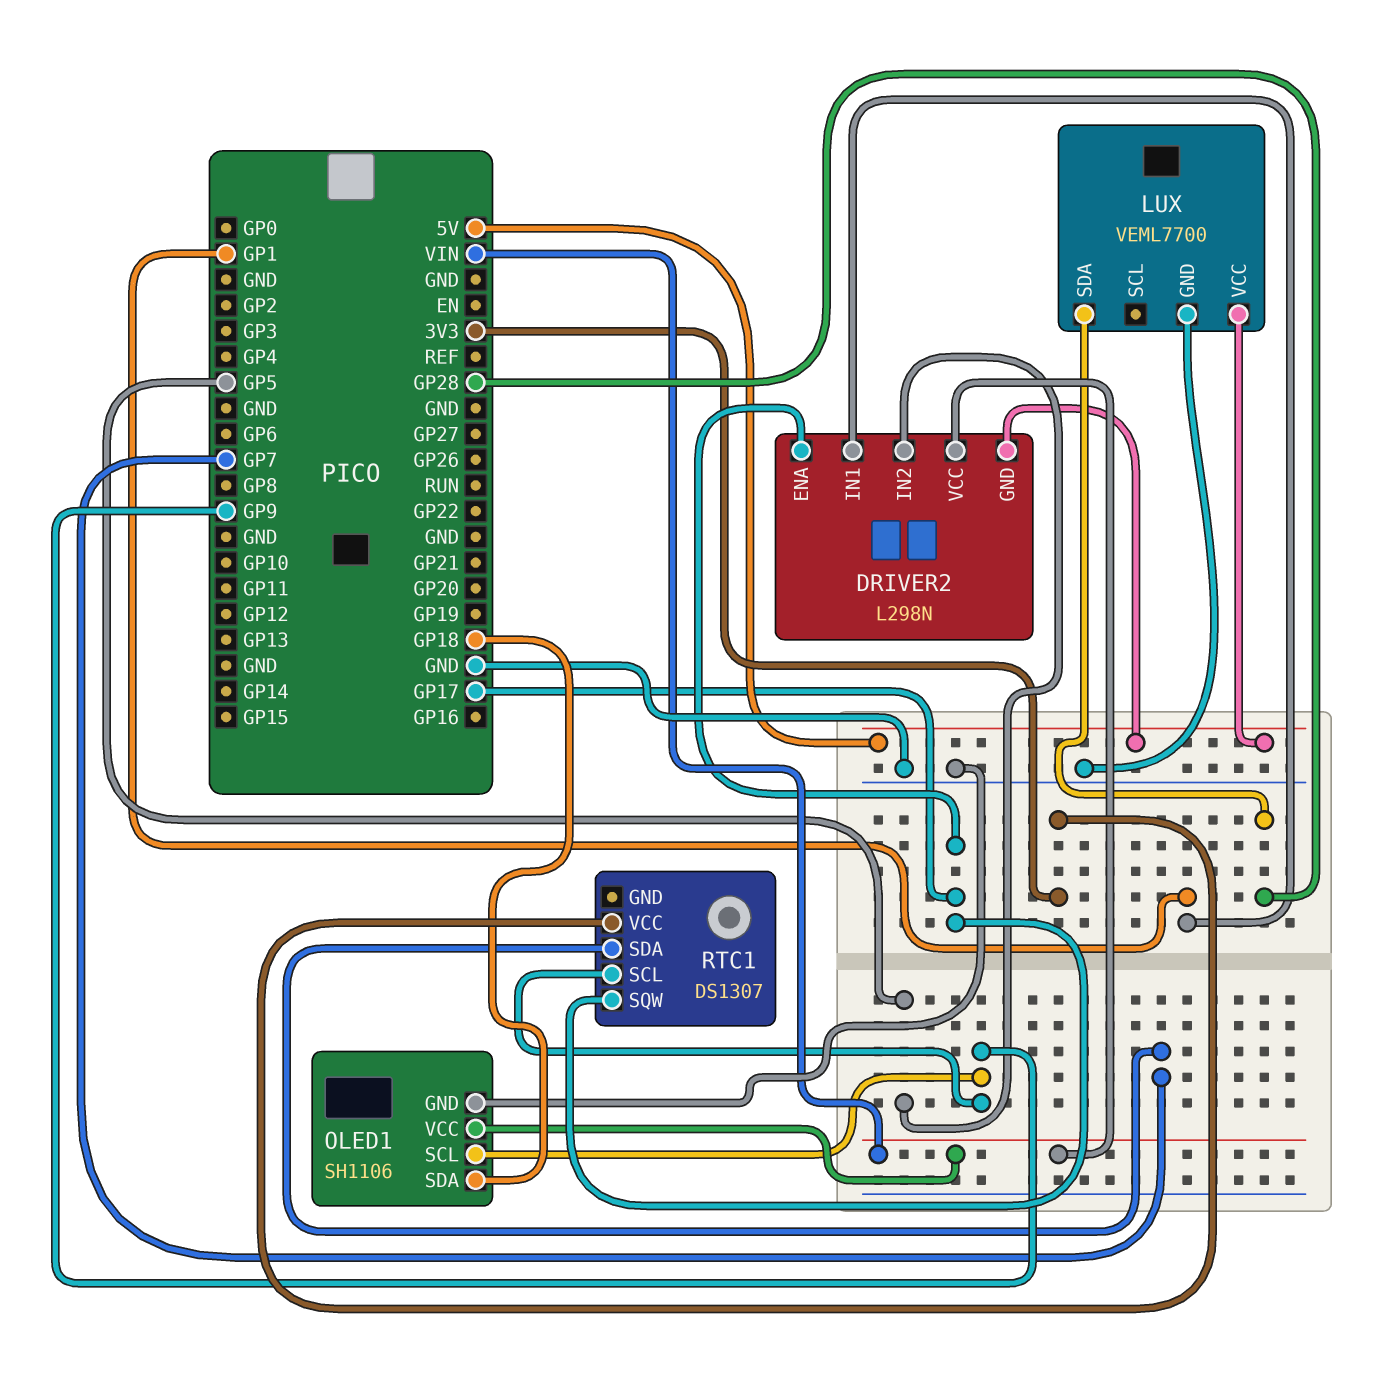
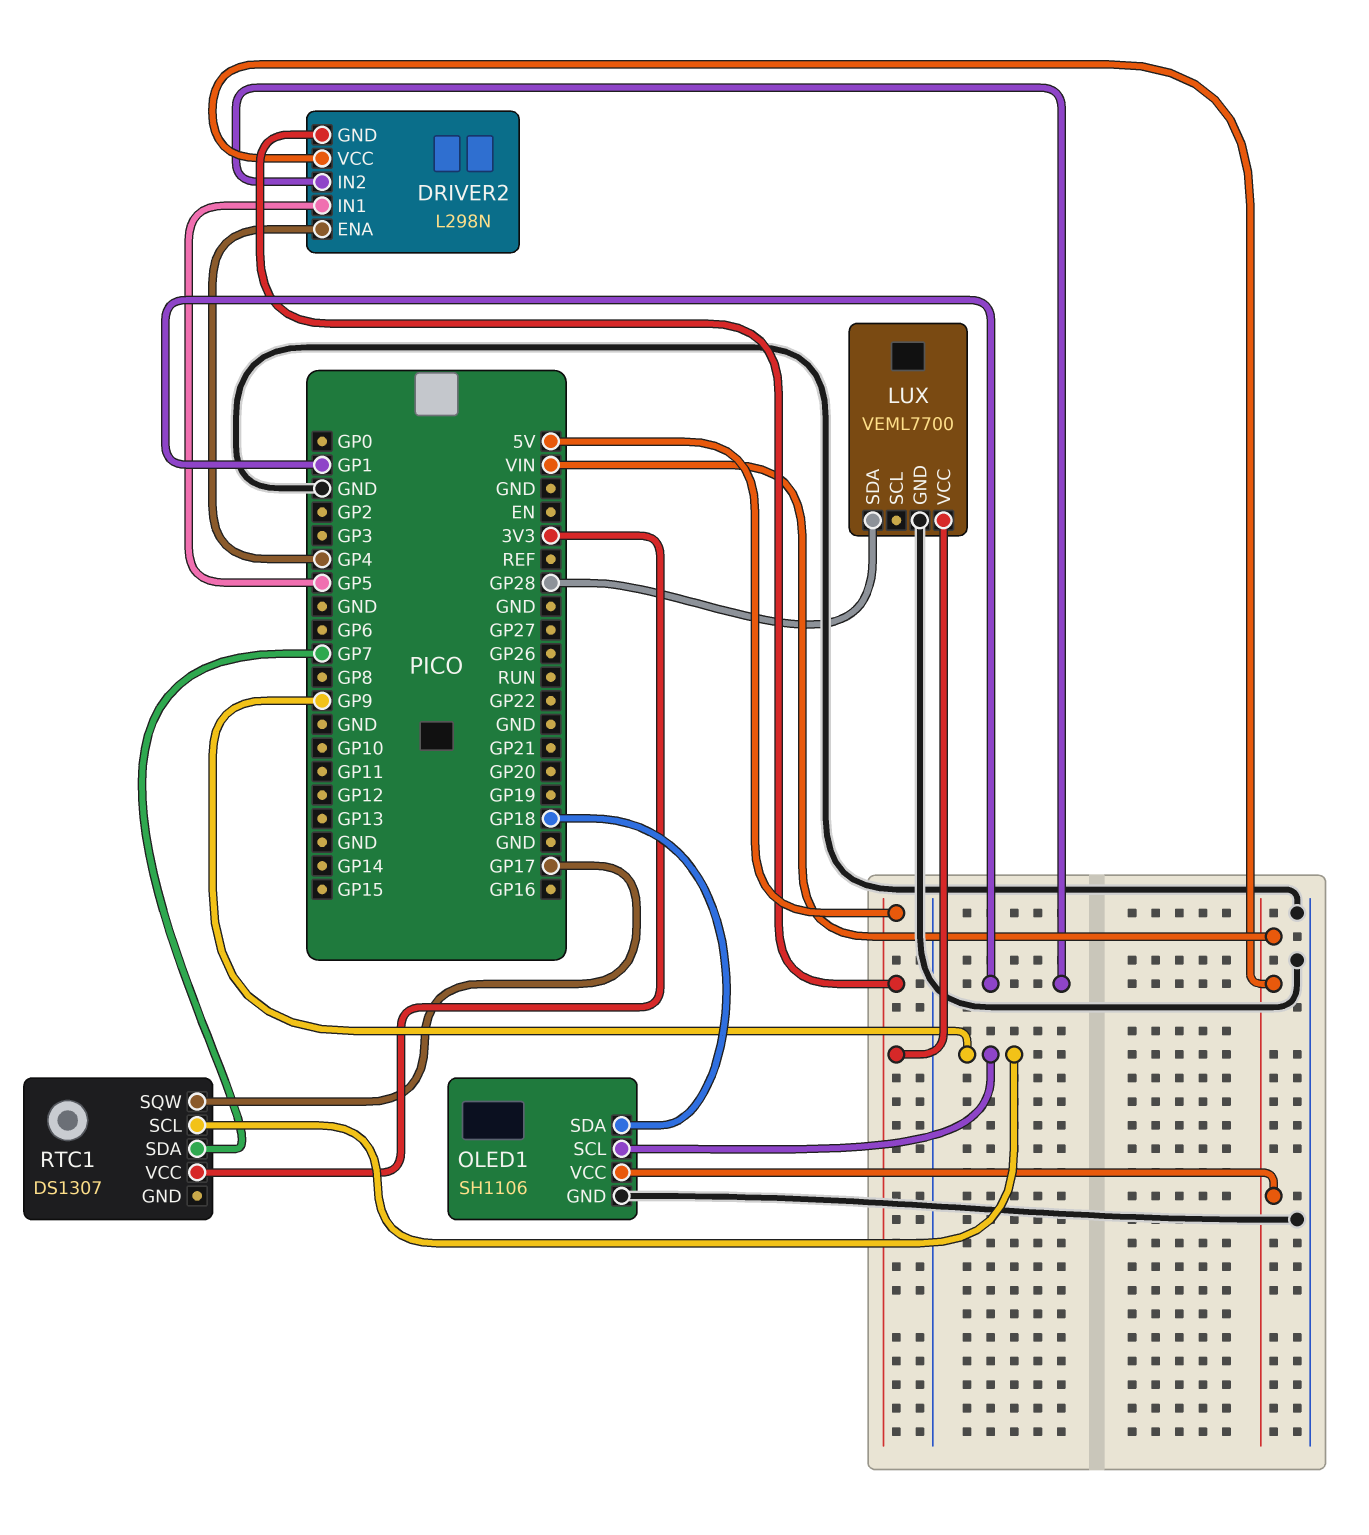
DRIVER2 pin ENA: GP17 -> GP4
DRIVER2 pin IN1: GP1 -> GP5
DRIVER2 pin IN2: GP5 -> GP1

